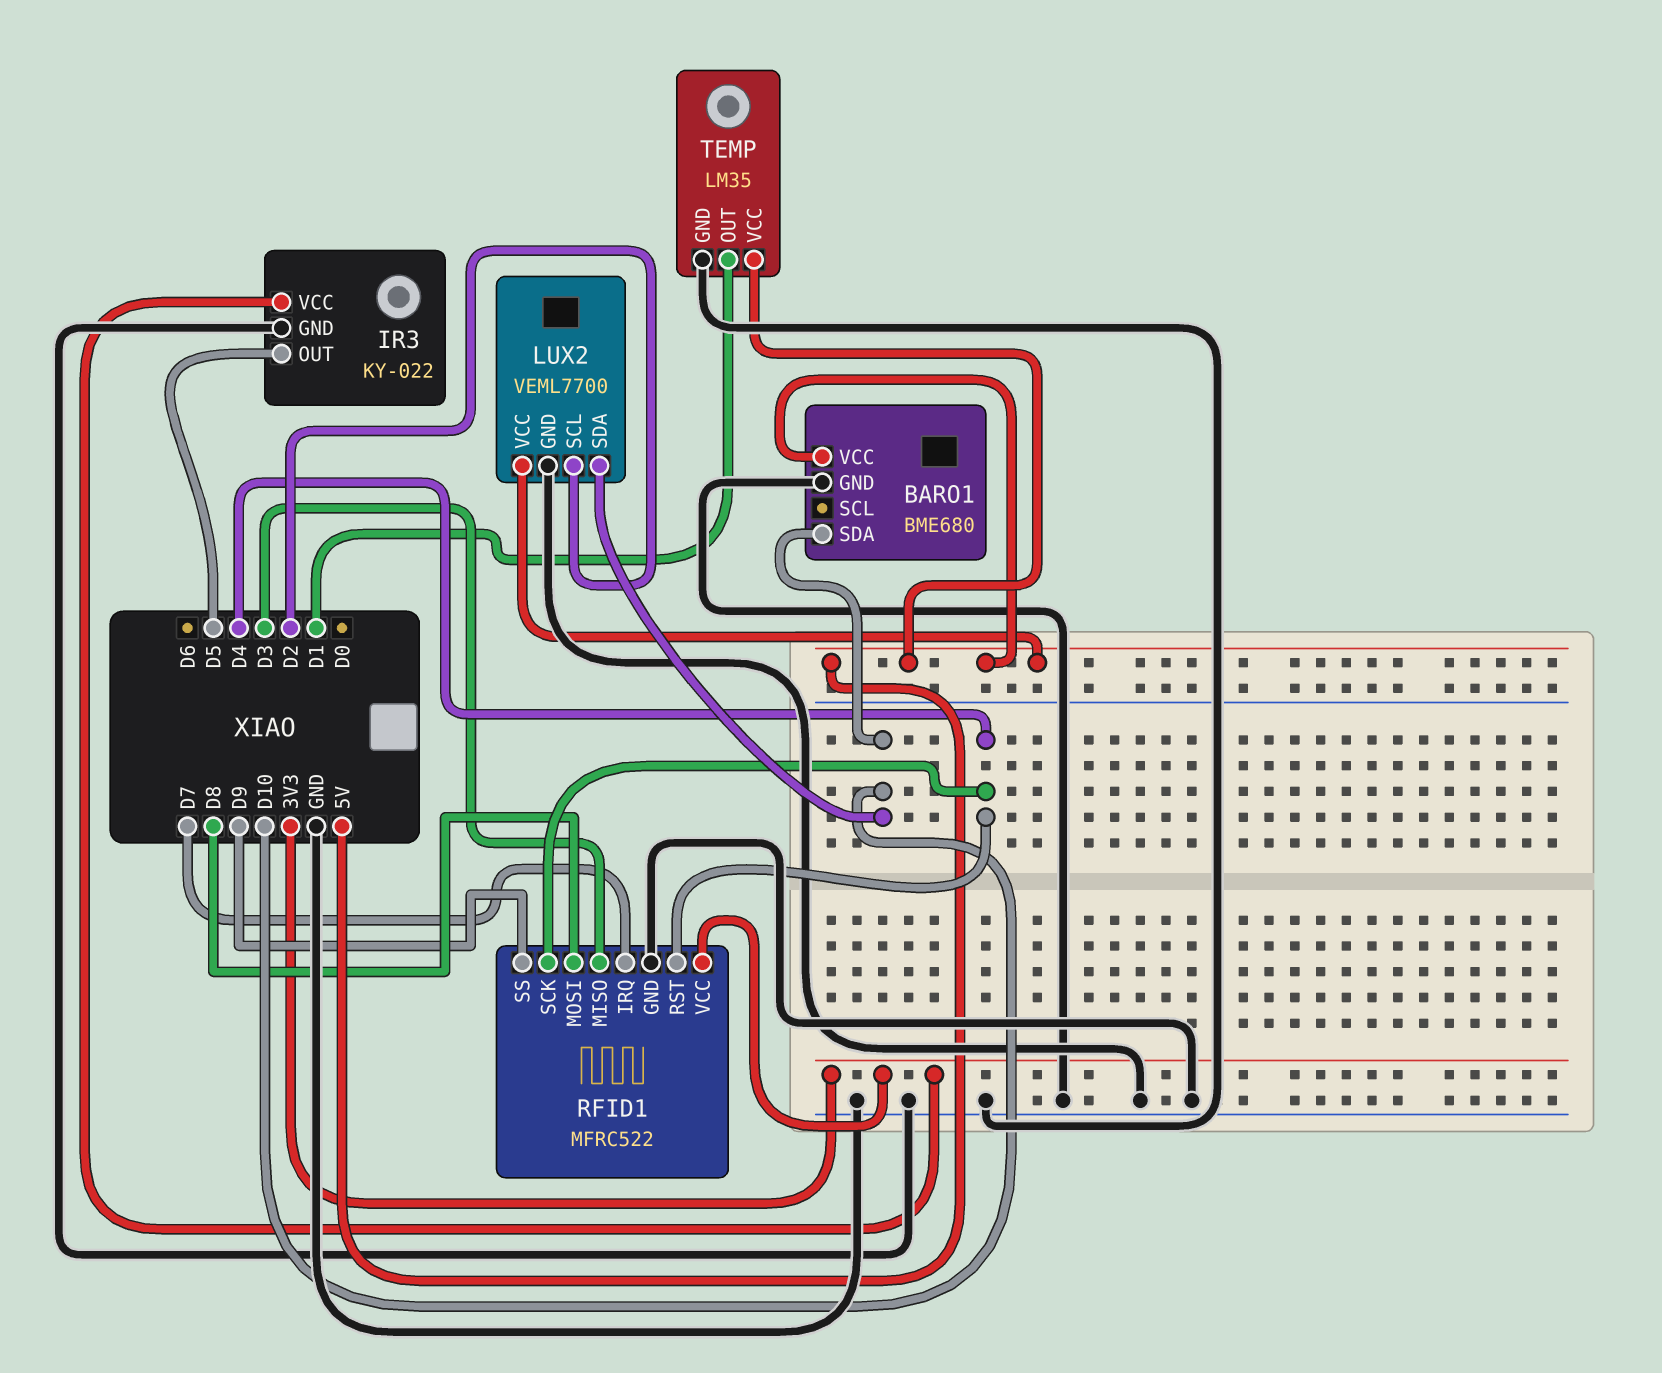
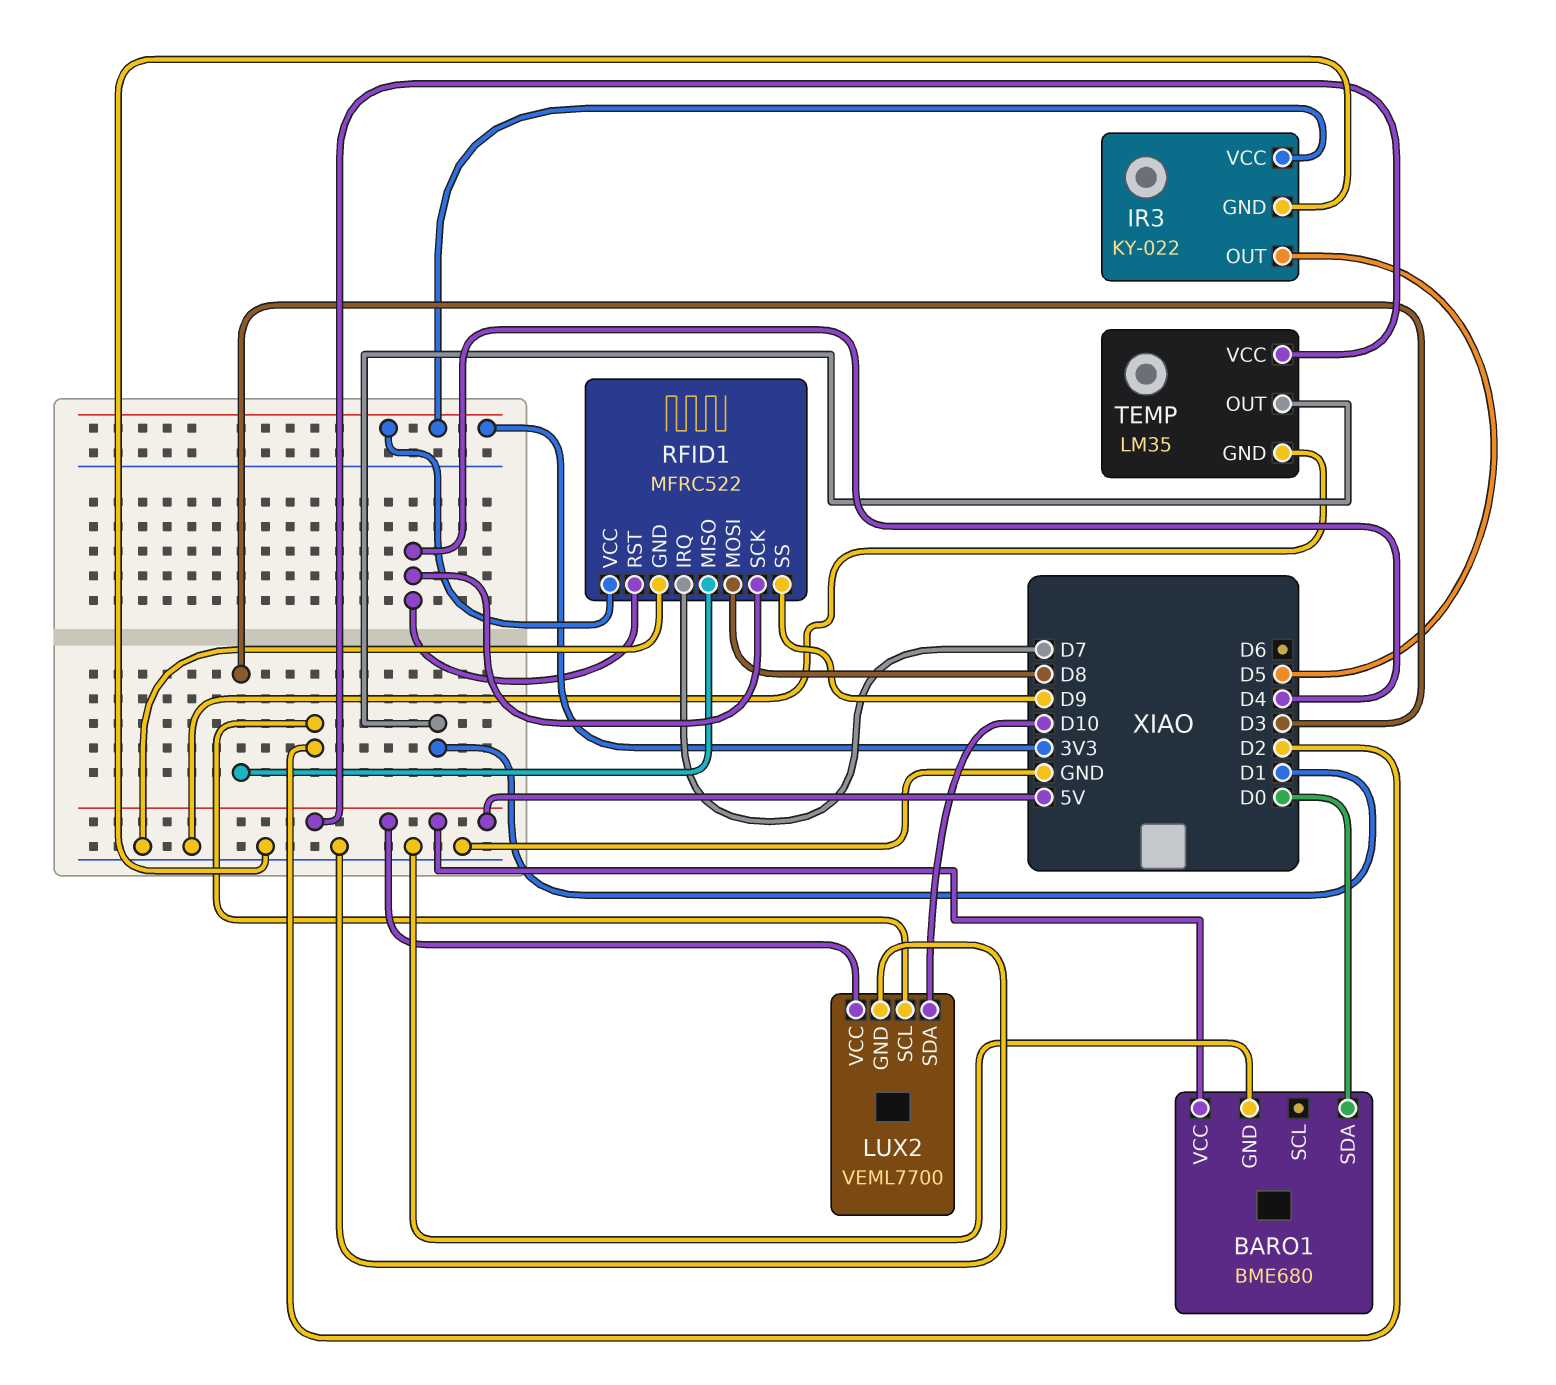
BARO1 pin SDA: D10 -> D0

